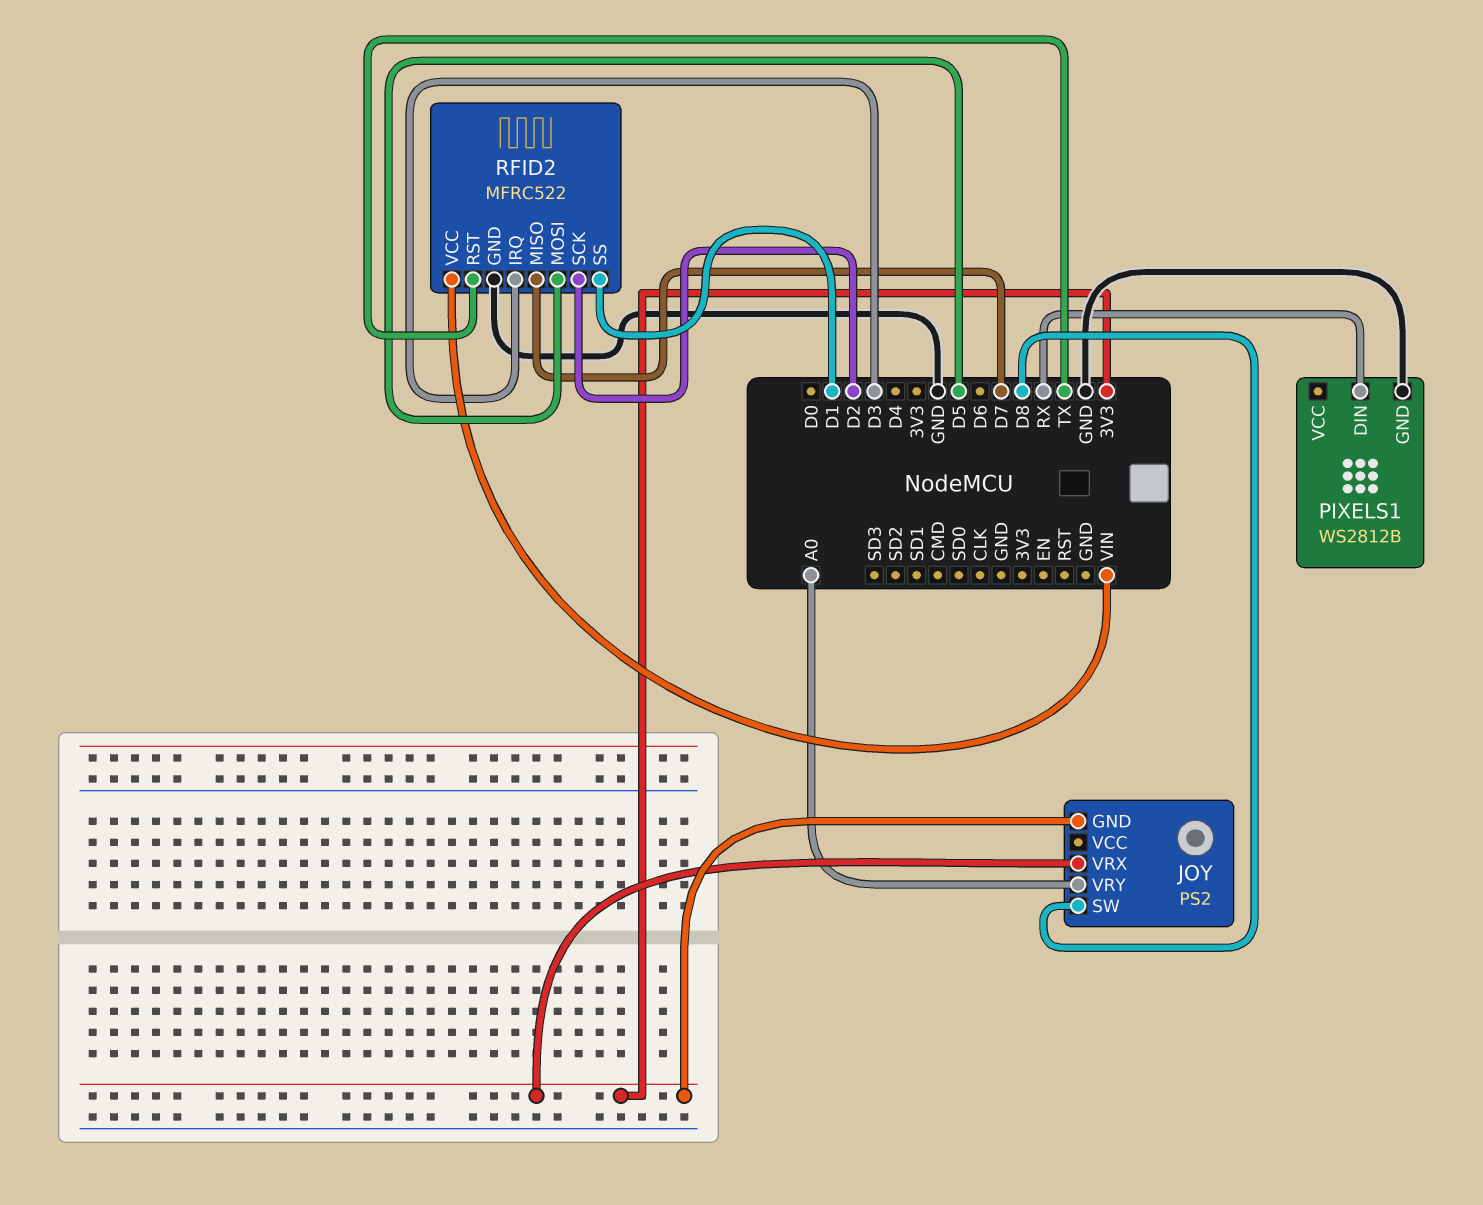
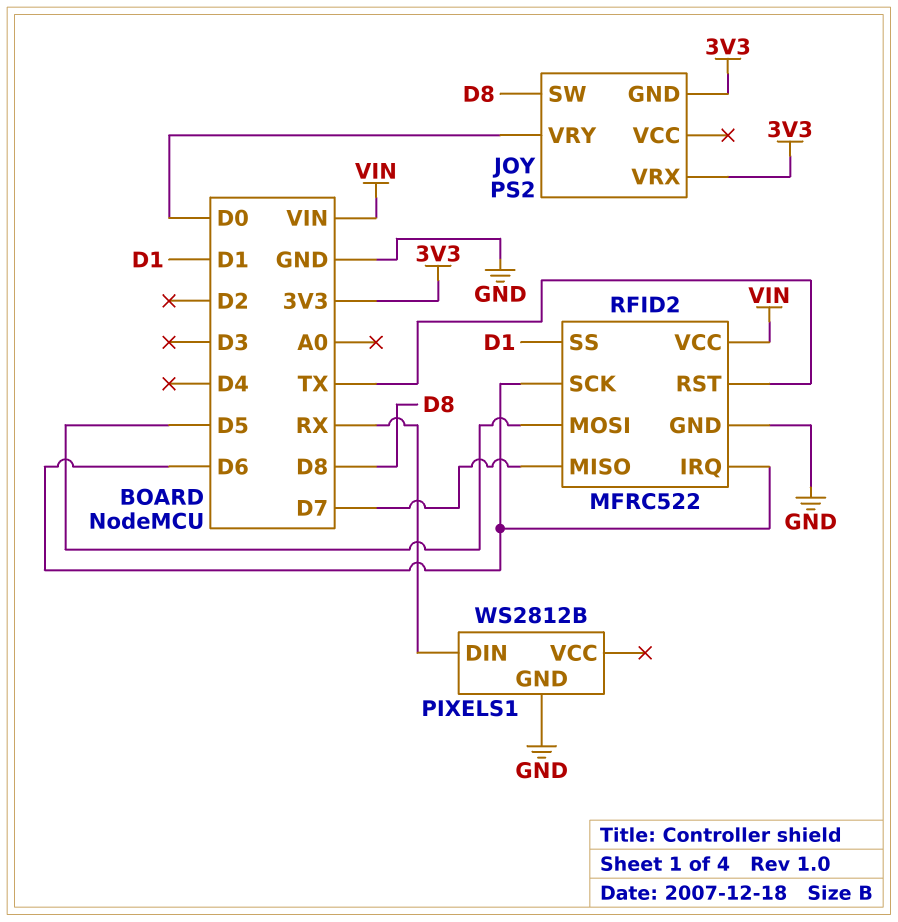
JOY pin VRY: A0 -> D0
RFID2 pin IRQ: D3 -> D6
RFID2 pin SCK: D2 -> D6

